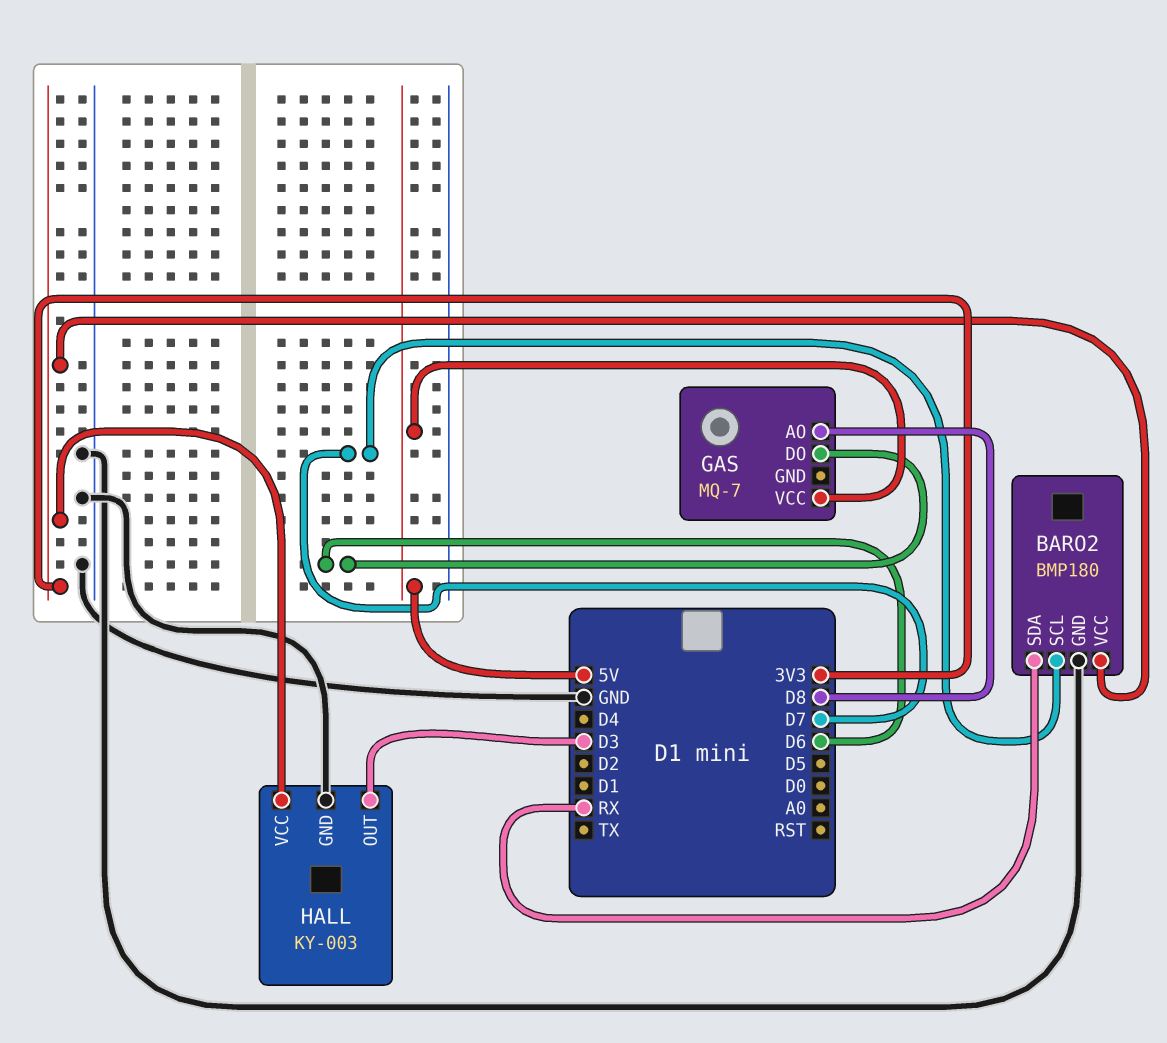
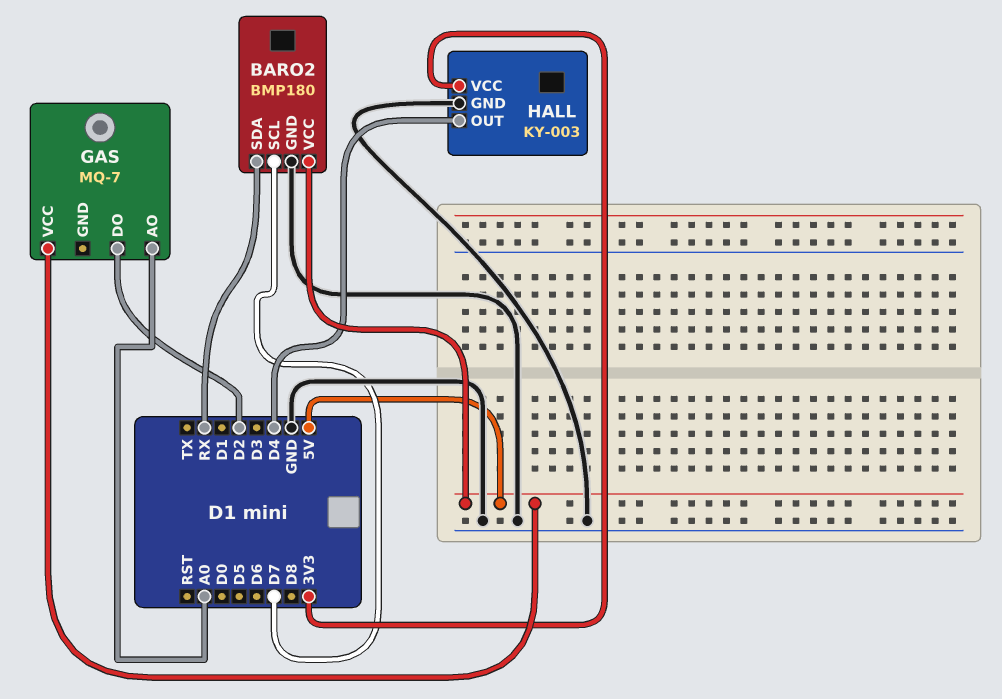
BARO2 pin VCC: 3V3 -> 5V
GAS pin AO: D8 -> A0
GAS pin DO: D6 -> D2
HALL pin OUT: D3 -> D4

